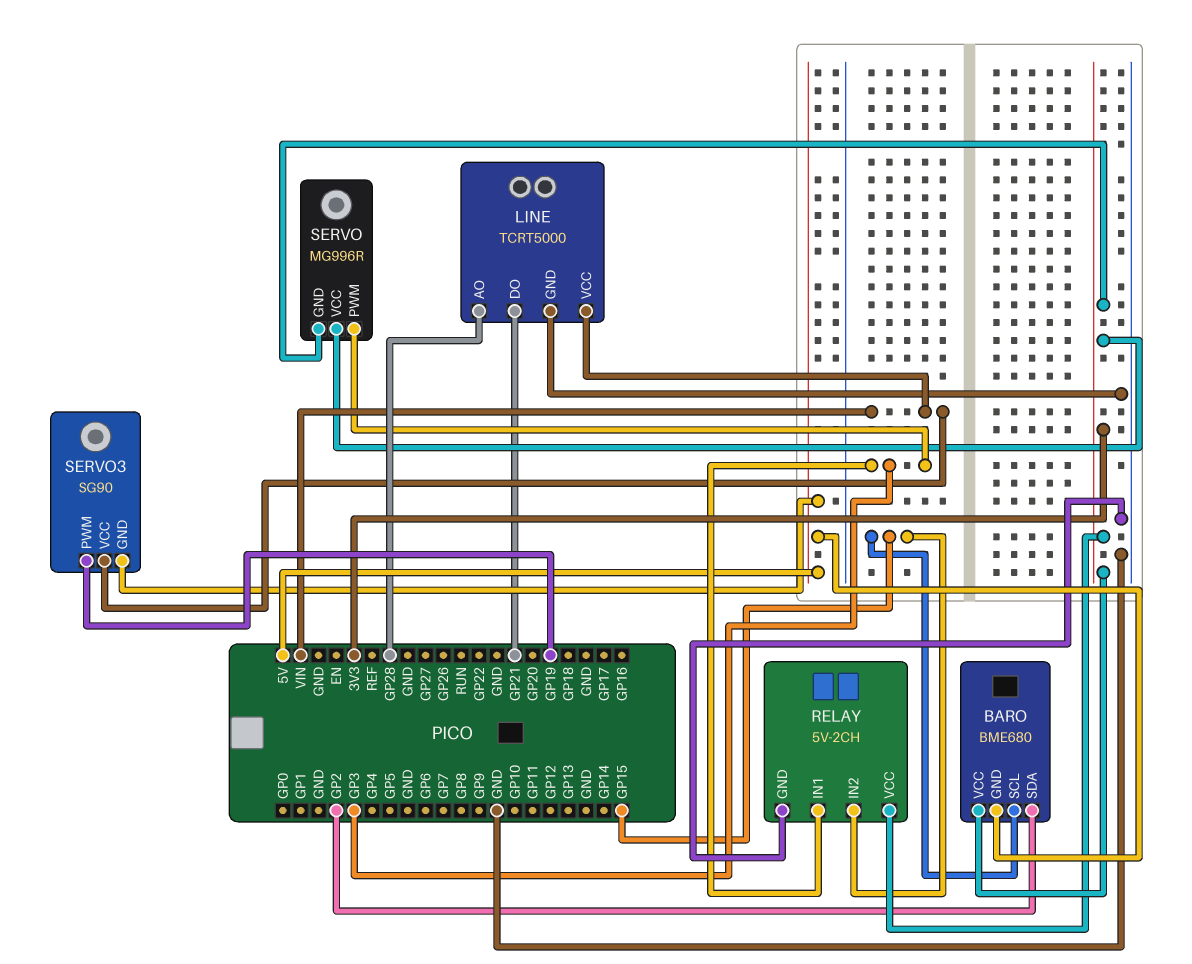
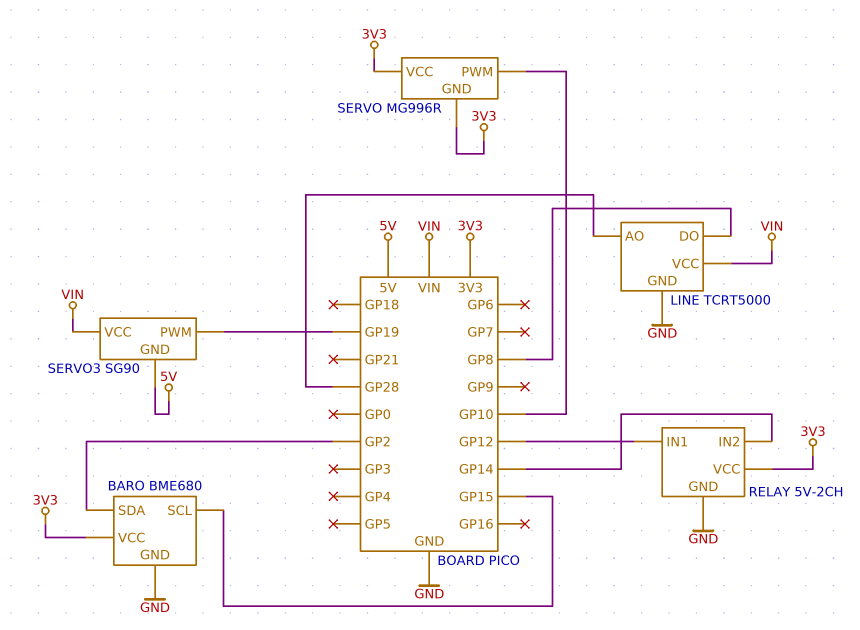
BARO pin GND: 5V -> GND
LINE pin DO: GP21 -> GP8
RELAY pin IN1: GP3 -> GP12
RELAY pin IN2: GP15 -> GP14
SERVO pin PWM: GP3 -> GP10

